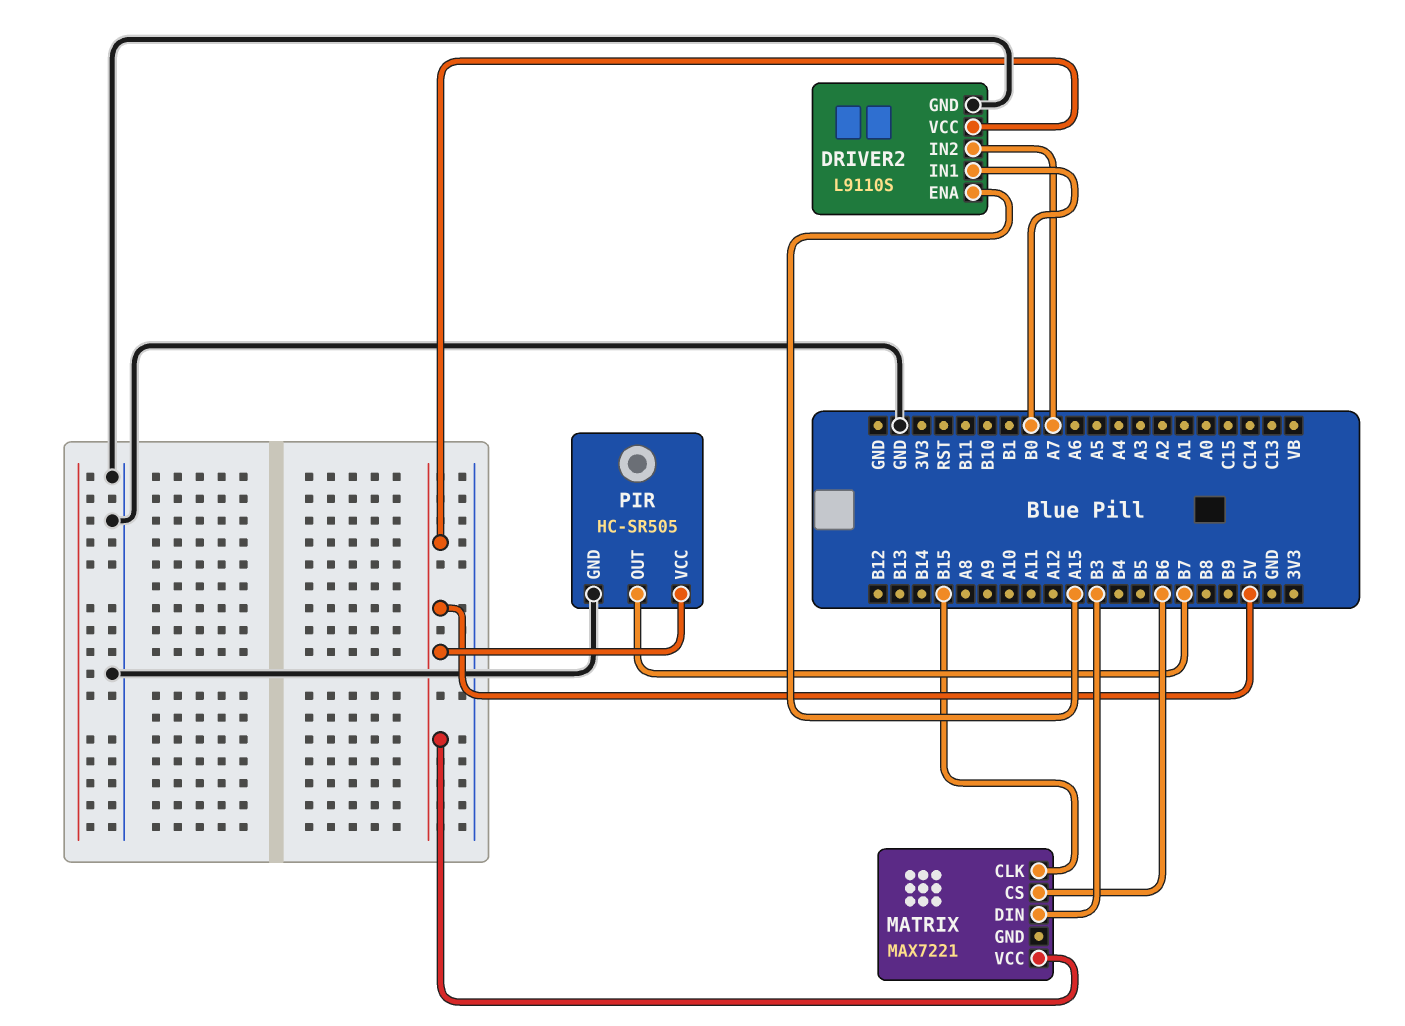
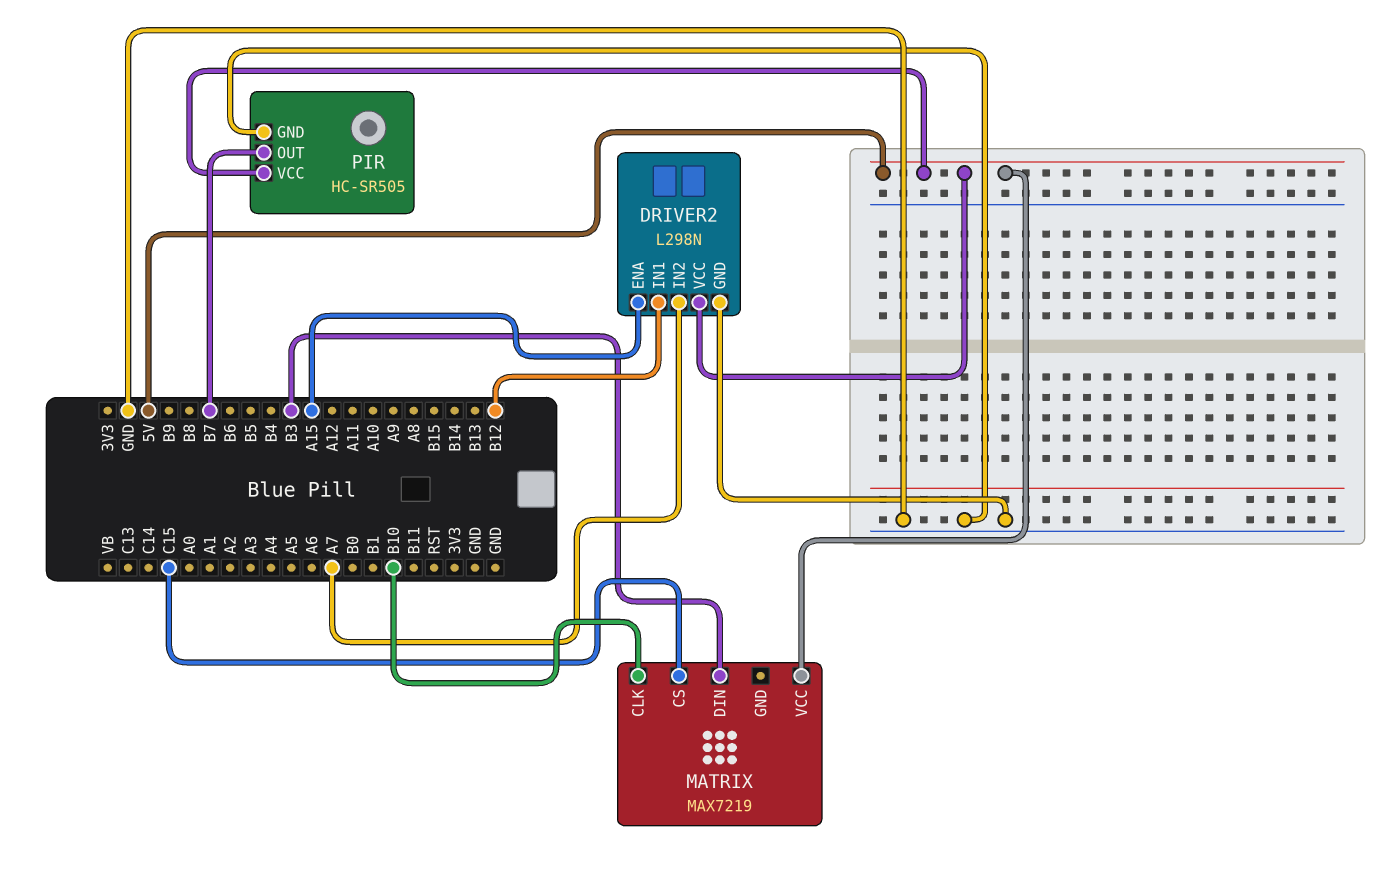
DRIVER2: L9110S -> L298N
DRIVER2 pin IN1: B0 -> B12
MATRIX: MAX7221 -> MAX7219
MATRIX pin CLK: B15 -> B10
MATRIX pin CS: B6 -> C15

